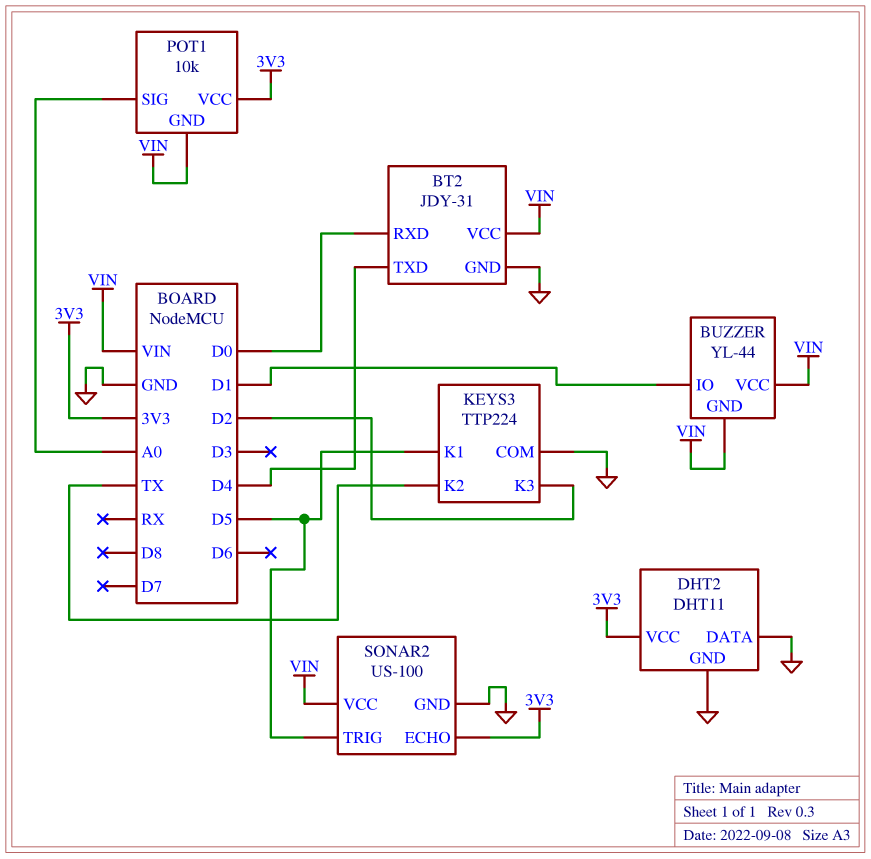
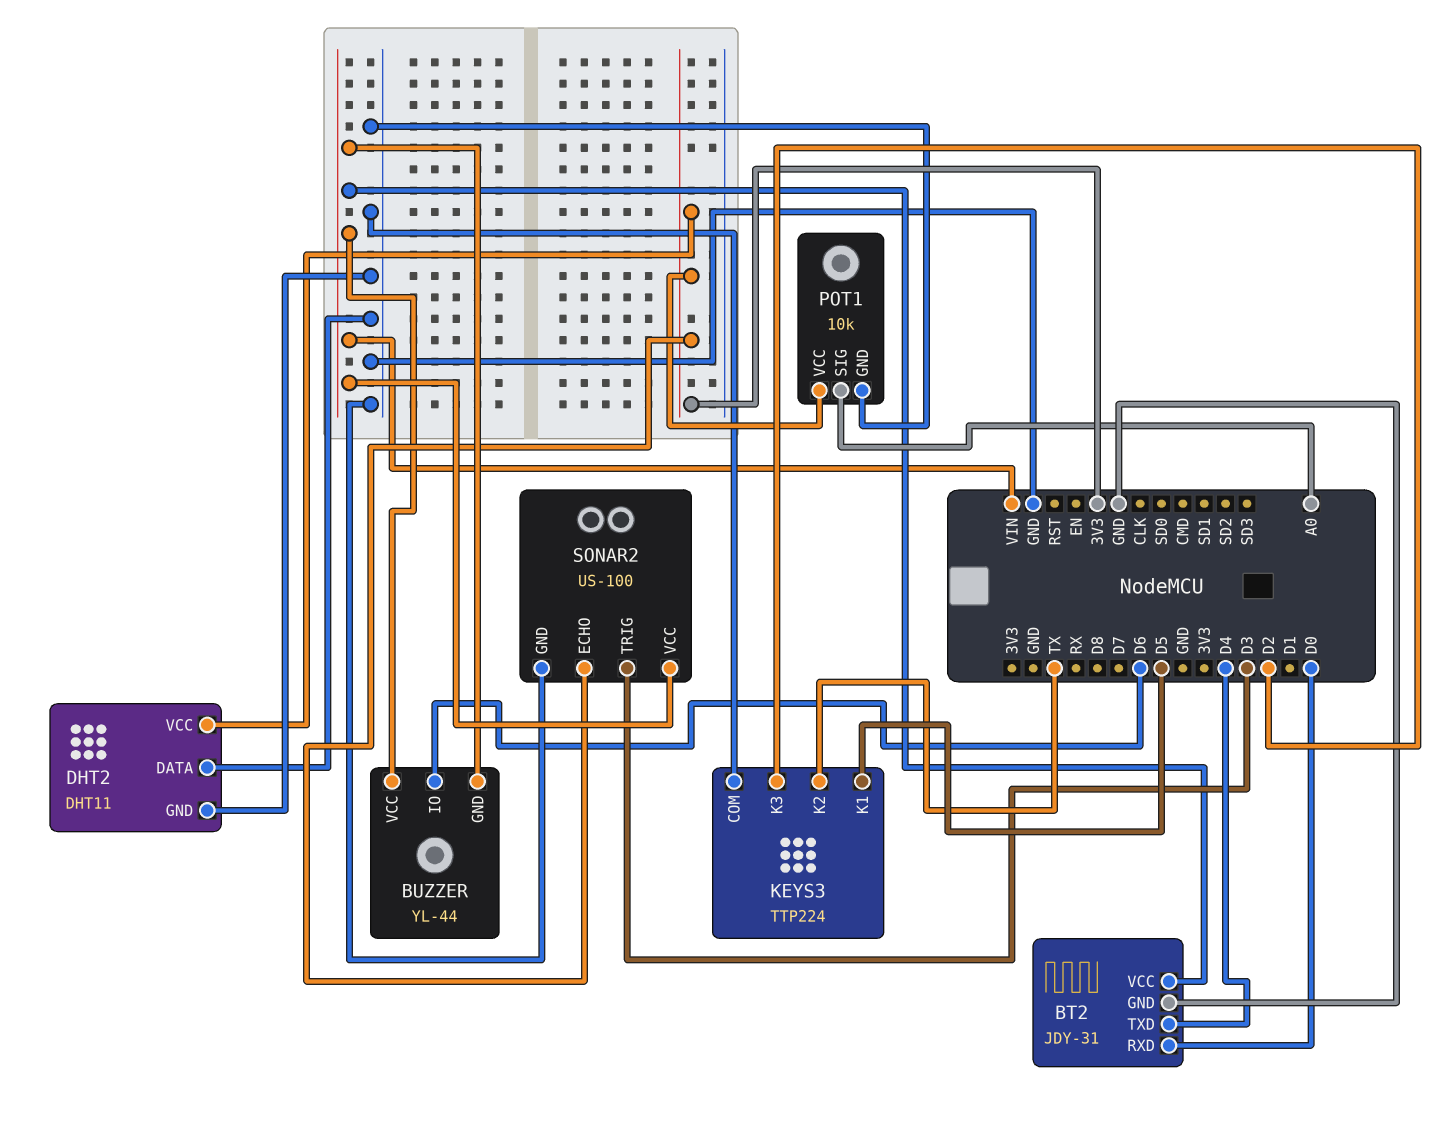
BUZZER pin IO: D1 -> D6
POT1 pin GND: VIN -> GND
SONAR2 pin TRIG: D5 -> D3

